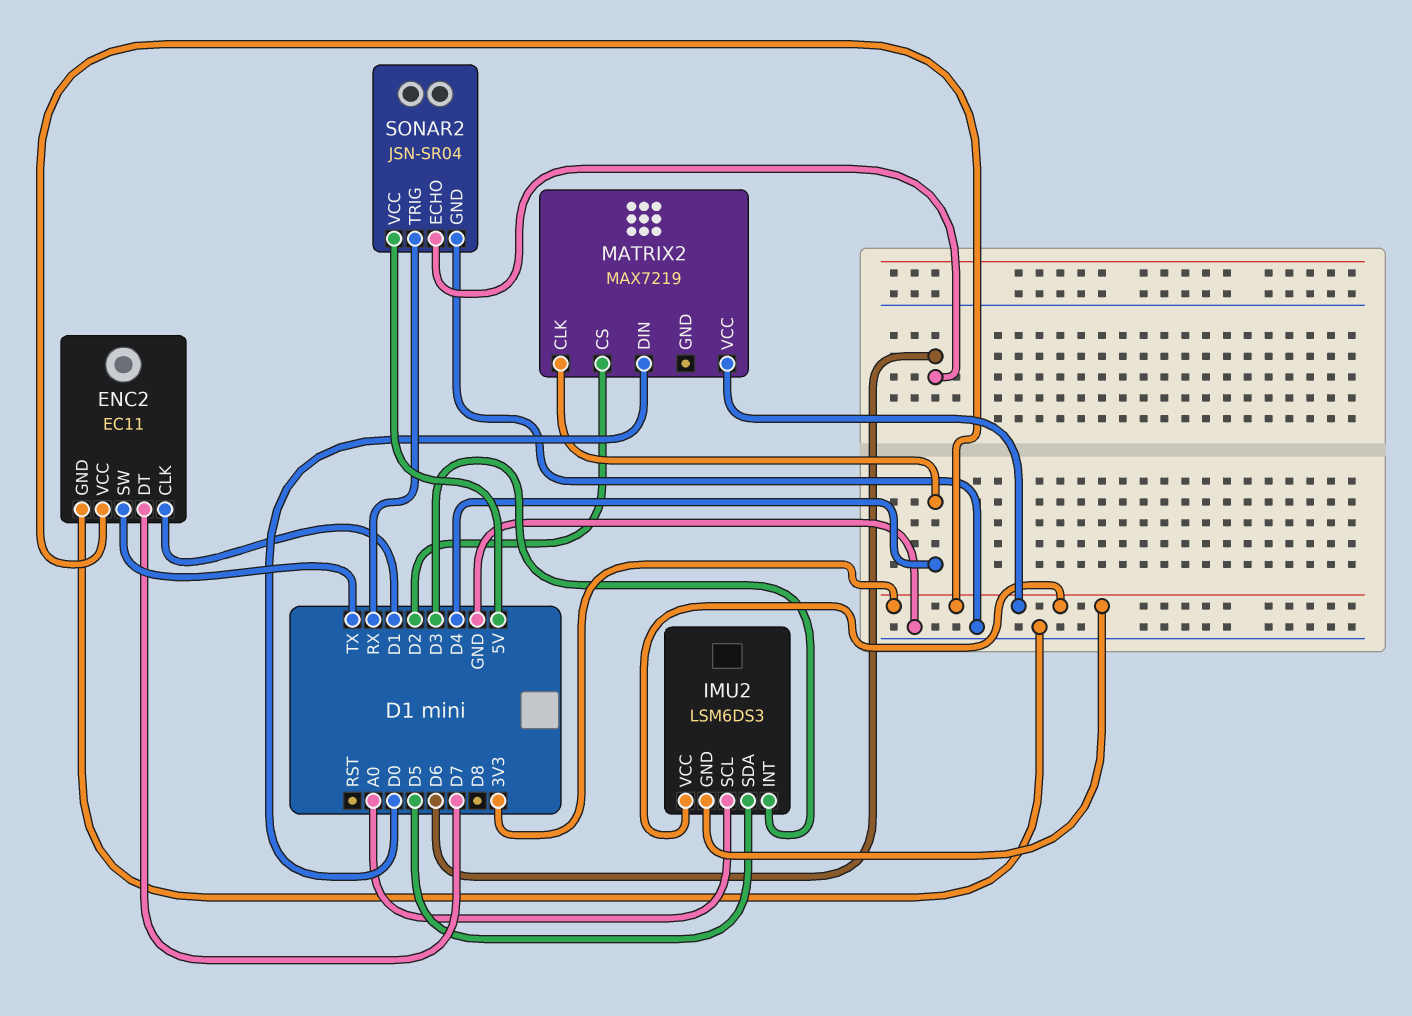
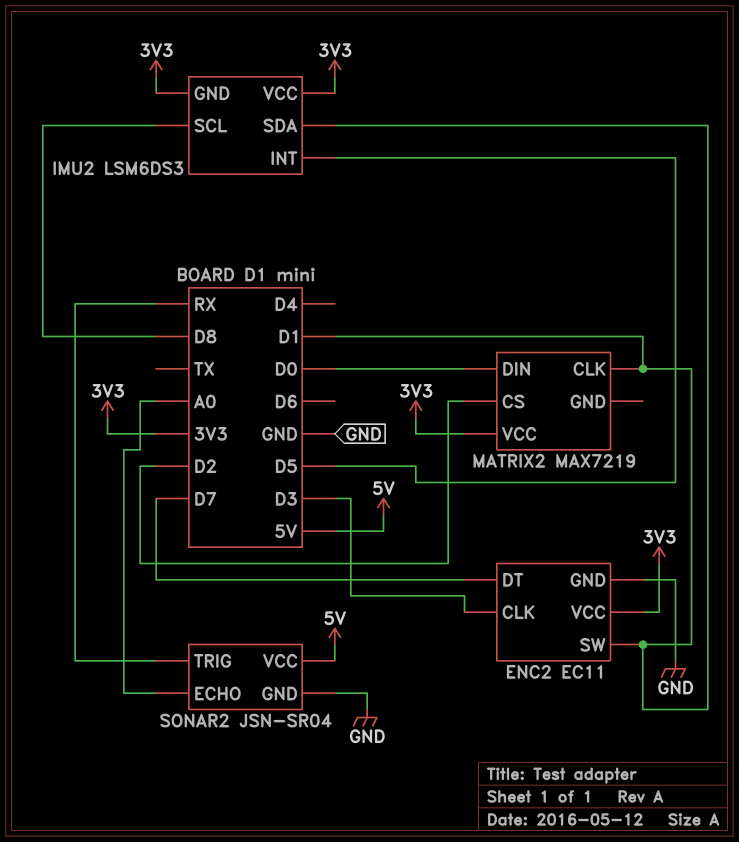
ENC2 pin CLK: D1 -> D3
ENC2 pin SW: TX -> D1
IMU2 pin INT: D3 -> D5
IMU2 pin SCL: A0 -> D8
IMU2 pin SDA: D5 -> D1
MATRIX2 pin CLK: D4 -> D1
SONAR2 pin ECHO: D6 -> A0

